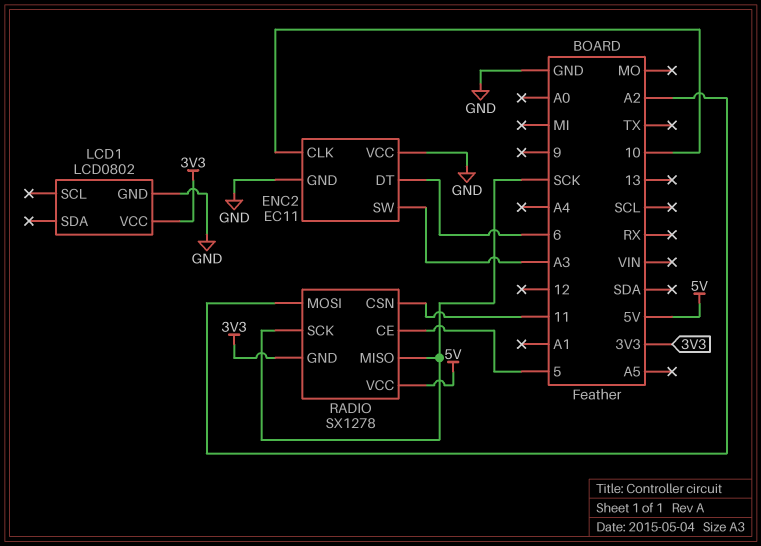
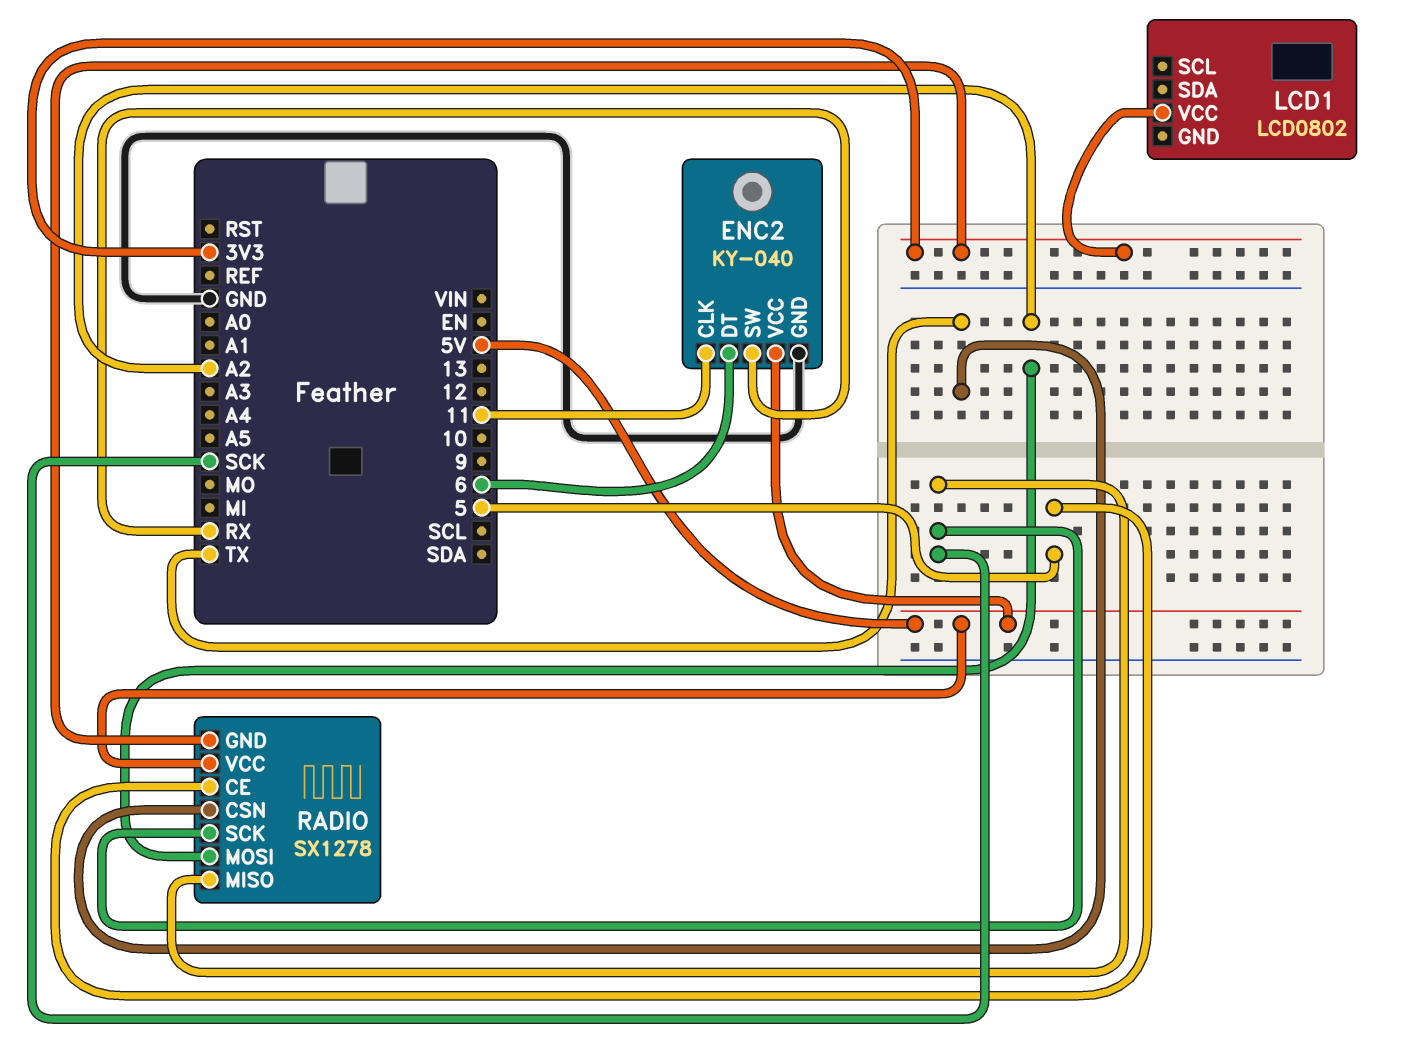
ENC2: EC11 -> KY-040
ENC2 pin CLK: 10 -> 11
ENC2 pin SW: A3 -> RX
ENC2 pin VCC: GND -> 5V
LCD1 pin GND: GND -> none
RADIO pin CSN: 11 -> TX

